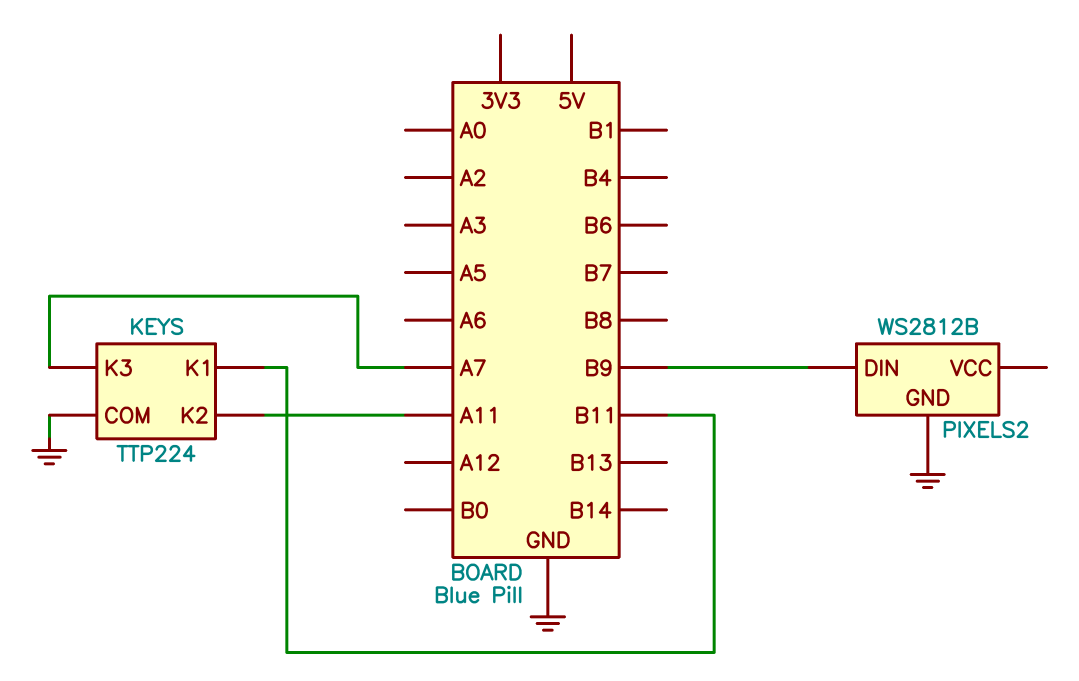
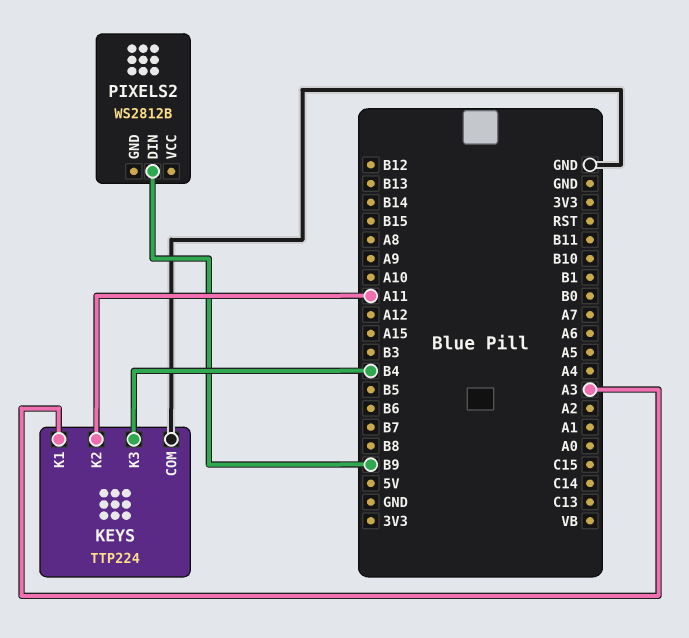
KEYS pin K1: B11 -> A3
KEYS pin K3: A7 -> B4
PIXELS2 pin GND: GND -> none

